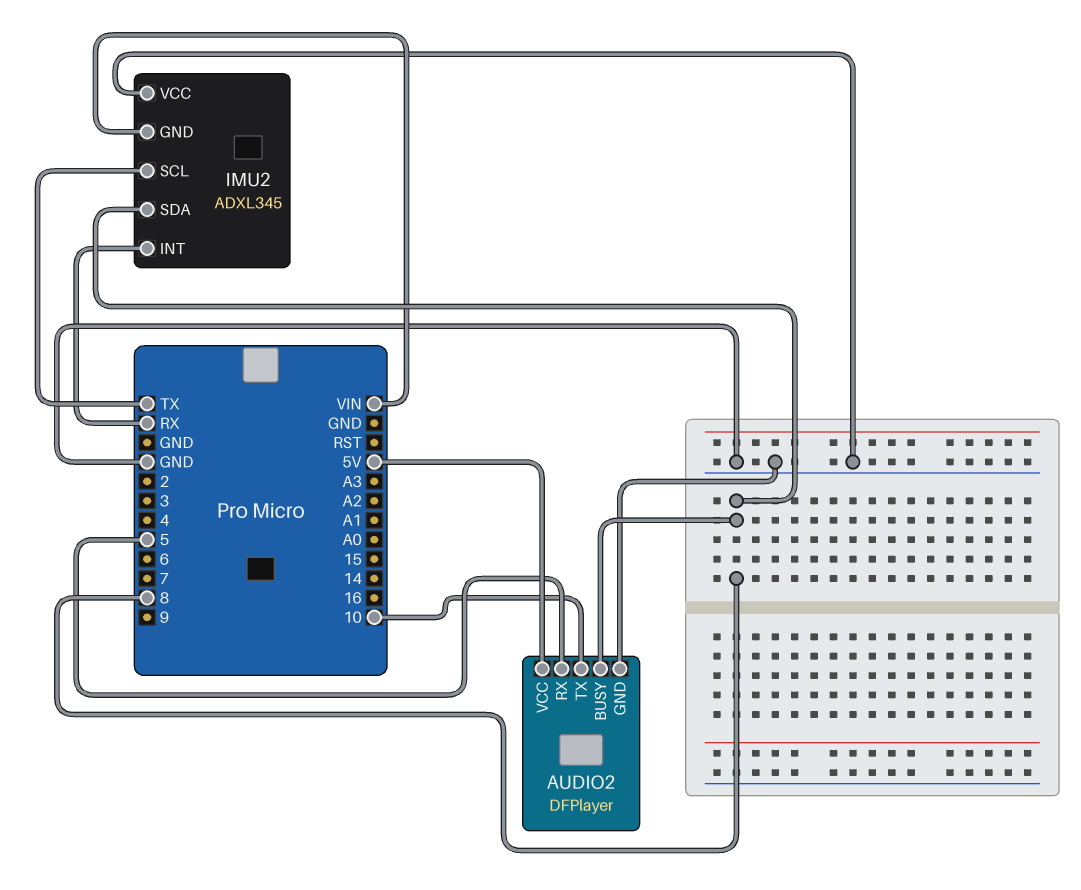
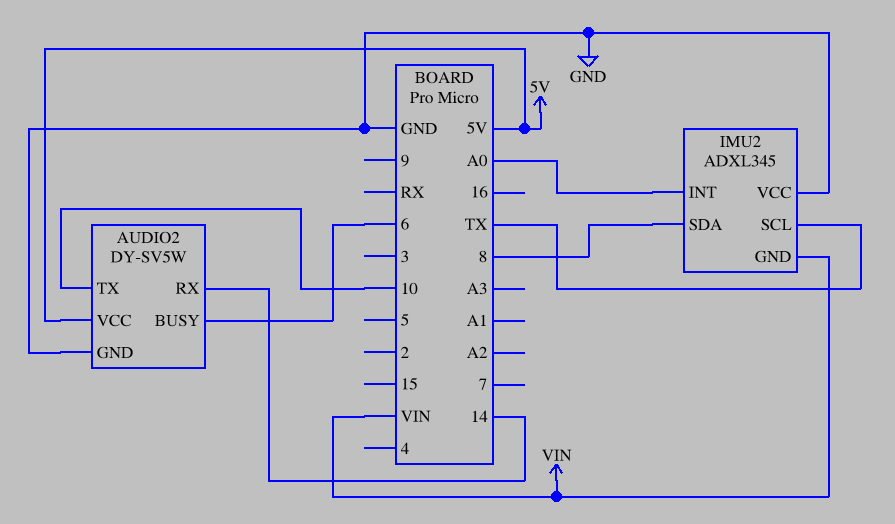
AUDIO2: DFPlayer -> DY-SV5W
AUDIO2 pin BUSY: 8 -> 6
AUDIO2 pin RX: 5 -> 14
IMU2 pin INT: RX -> A0

